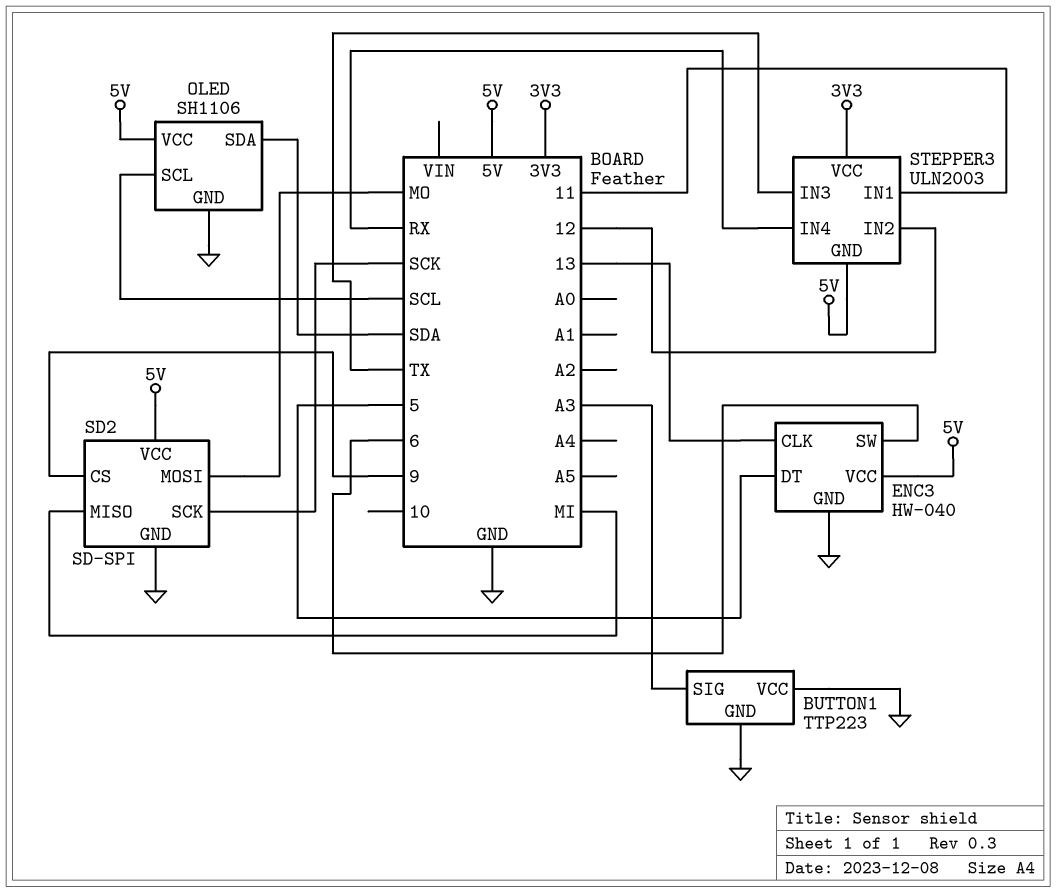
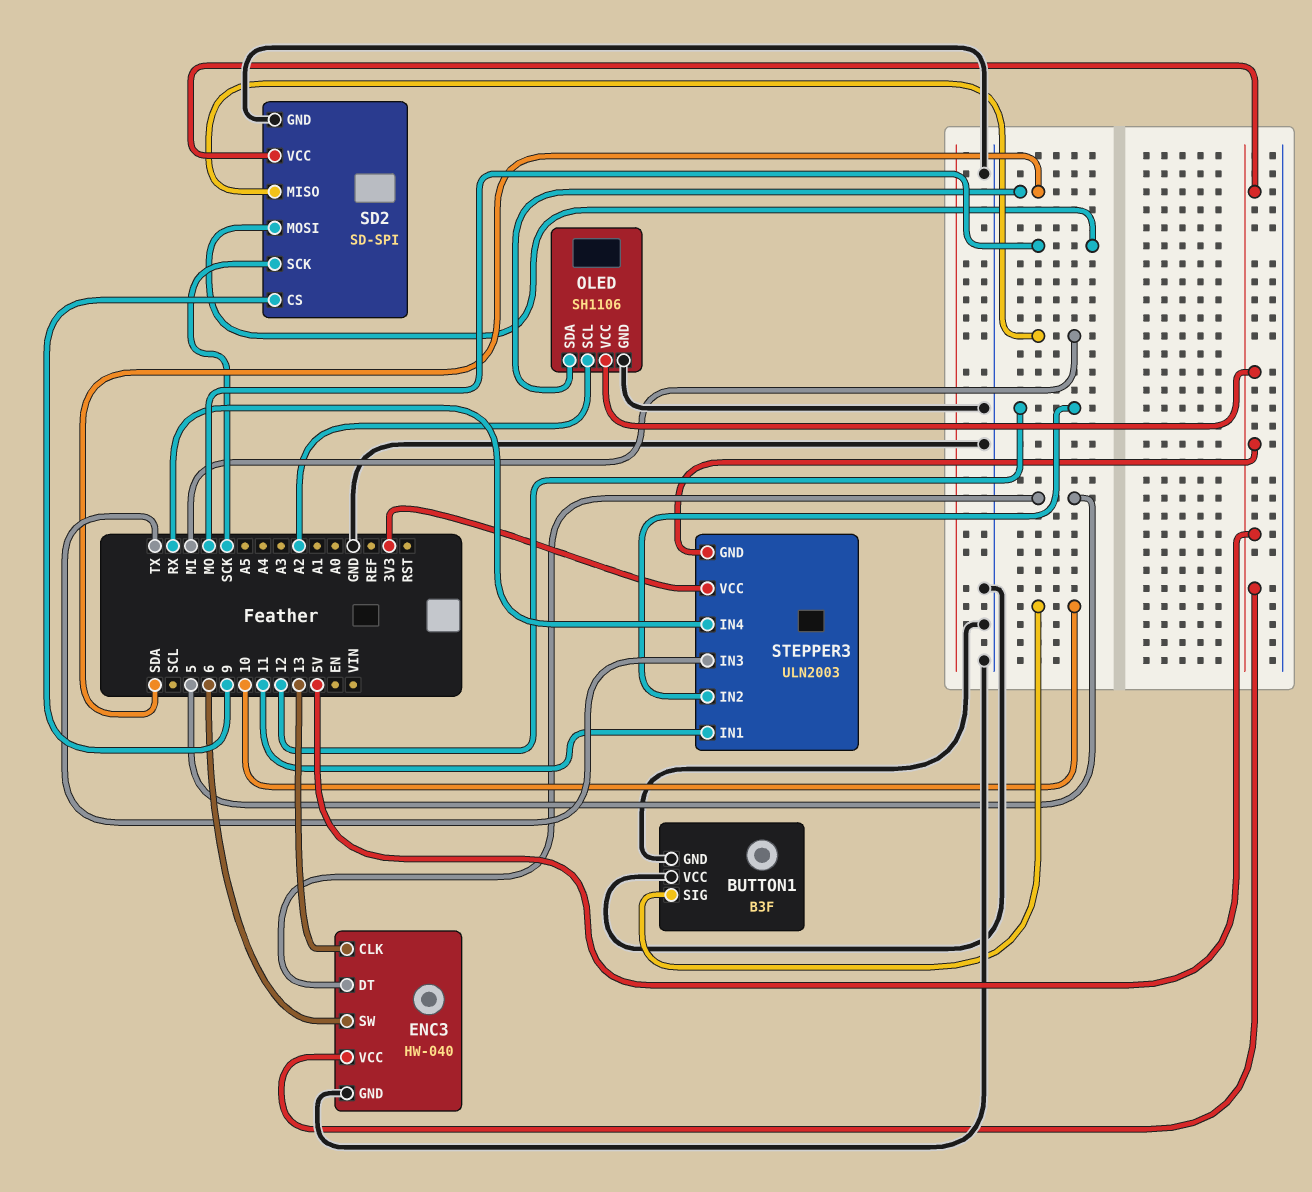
BUTTON1: TTP223 -> B3F
BUTTON1 pin SIG: A3 -> 10
OLED pin SCL: SCL -> A2

